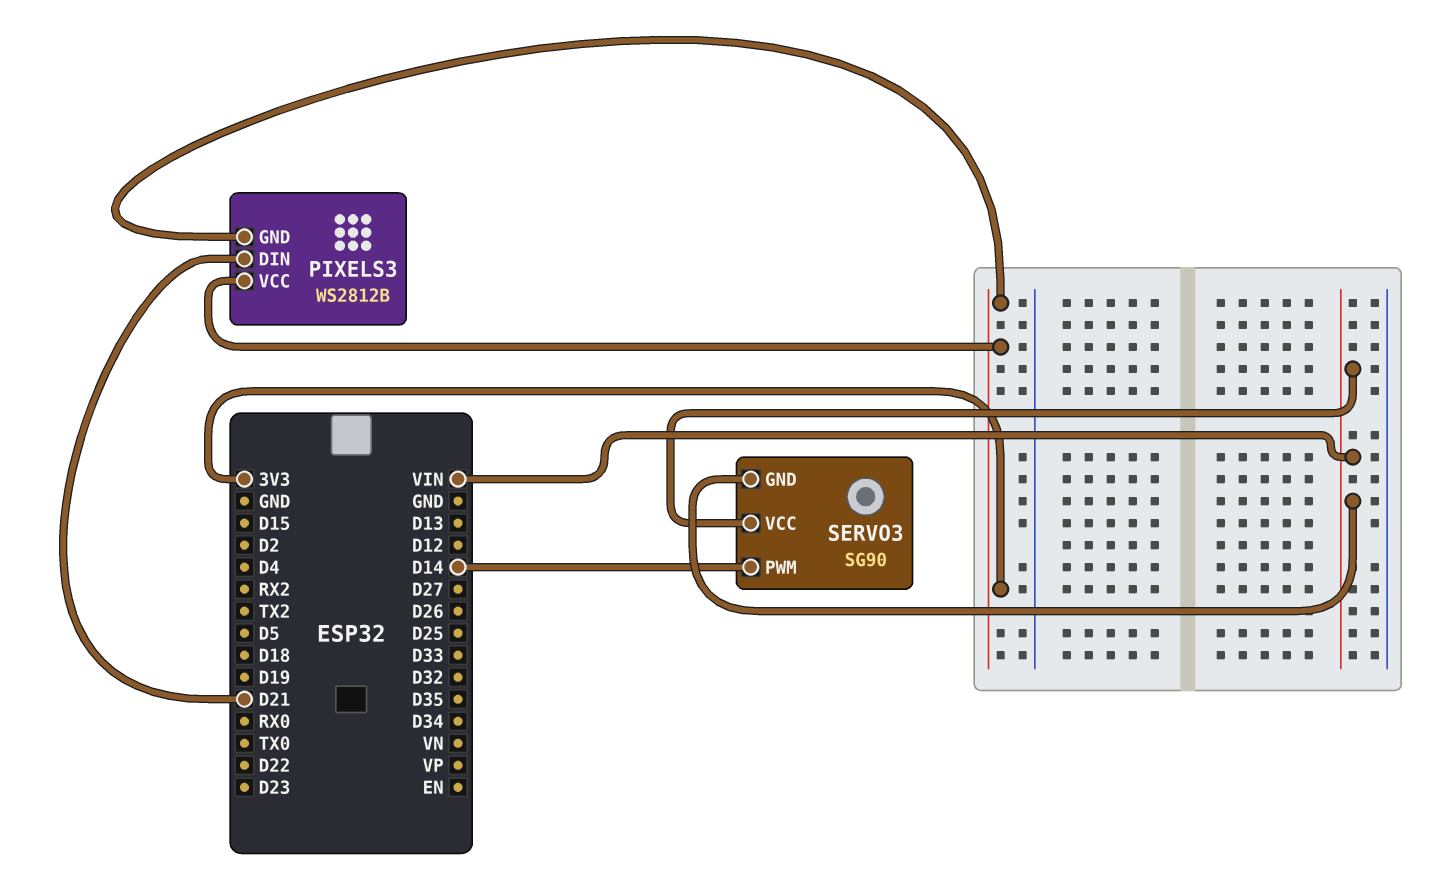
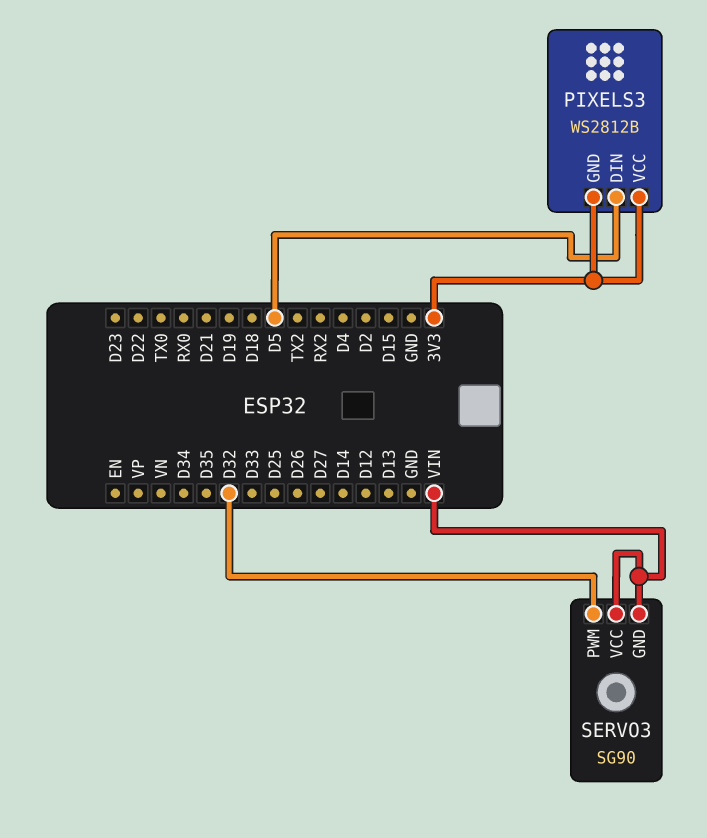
PIXELS3 pin DIN: D21 -> D5
SERVO3 pin PWM: D14 -> D32

